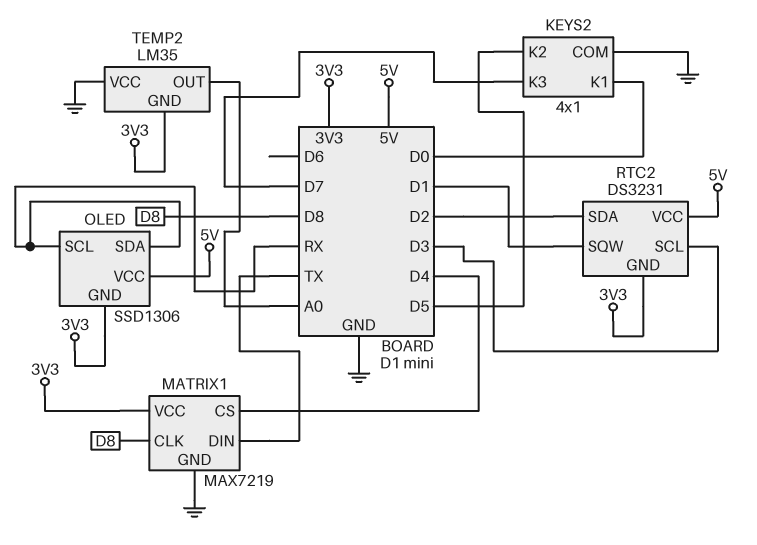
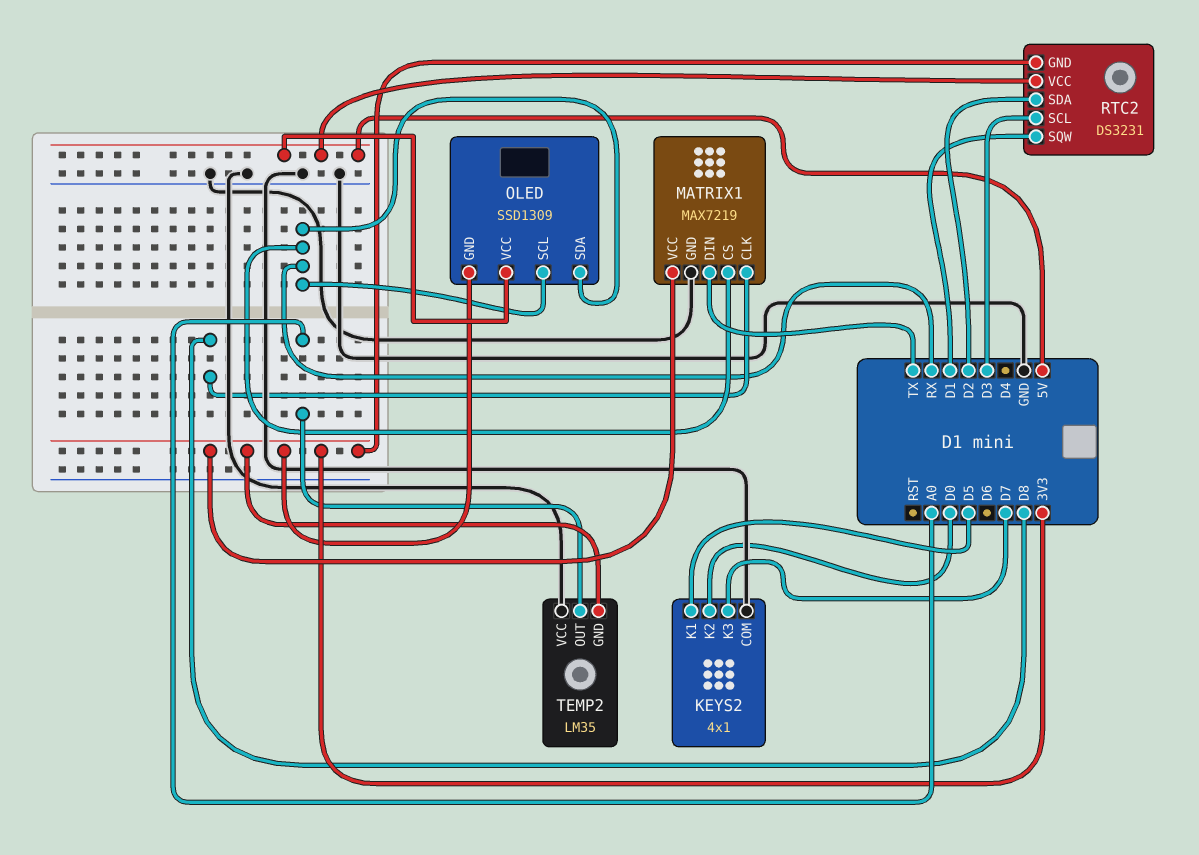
KEYS2 pin K1: D0 -> D5
KEYS2 pin K2: D5 -> D0
MATRIX1 pin CS: D4 -> RX
OLED: SSD1306 -> SSD1309

